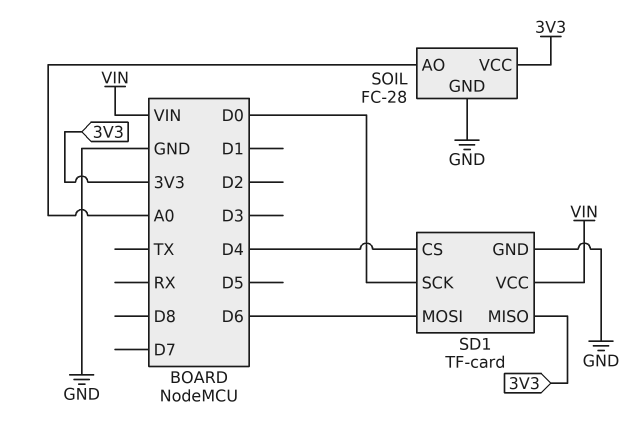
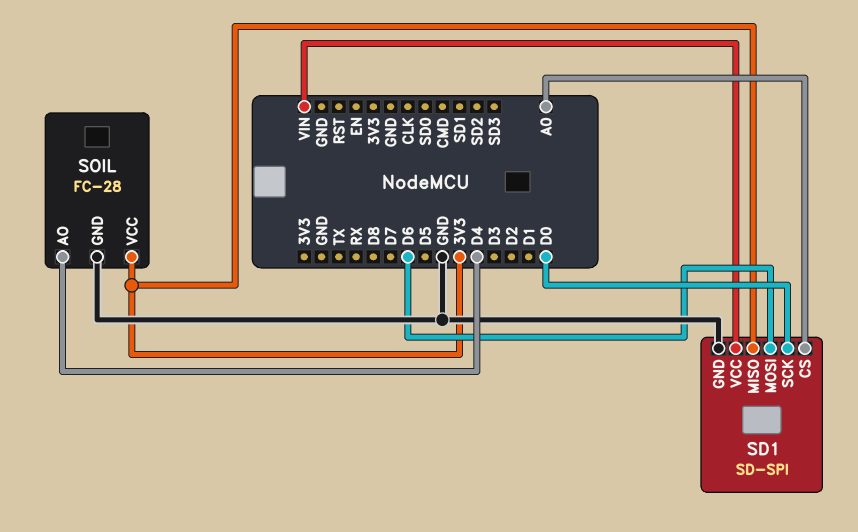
SD1: TF-card -> SD-SPI
SD1 pin CS: D4 -> A0
SOIL pin AO: A0 -> D4

